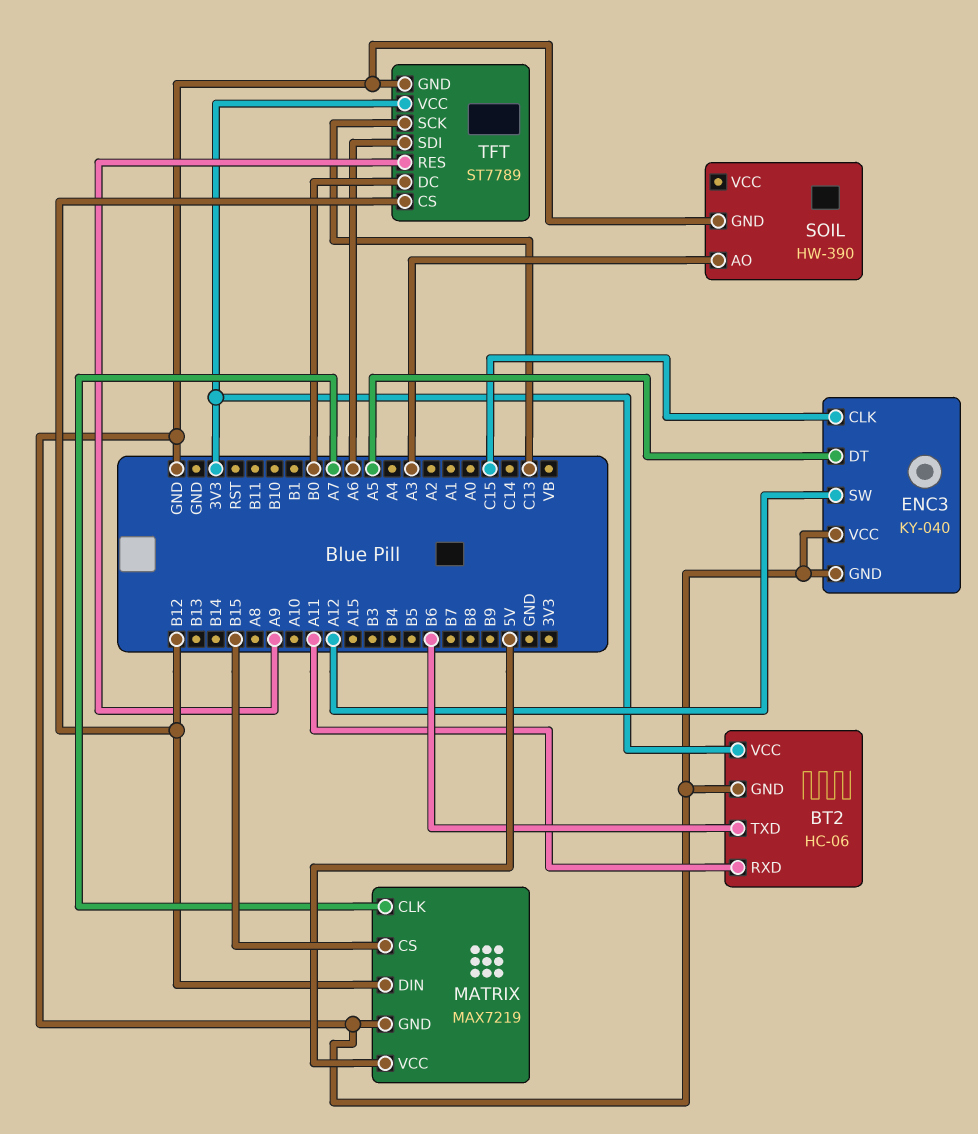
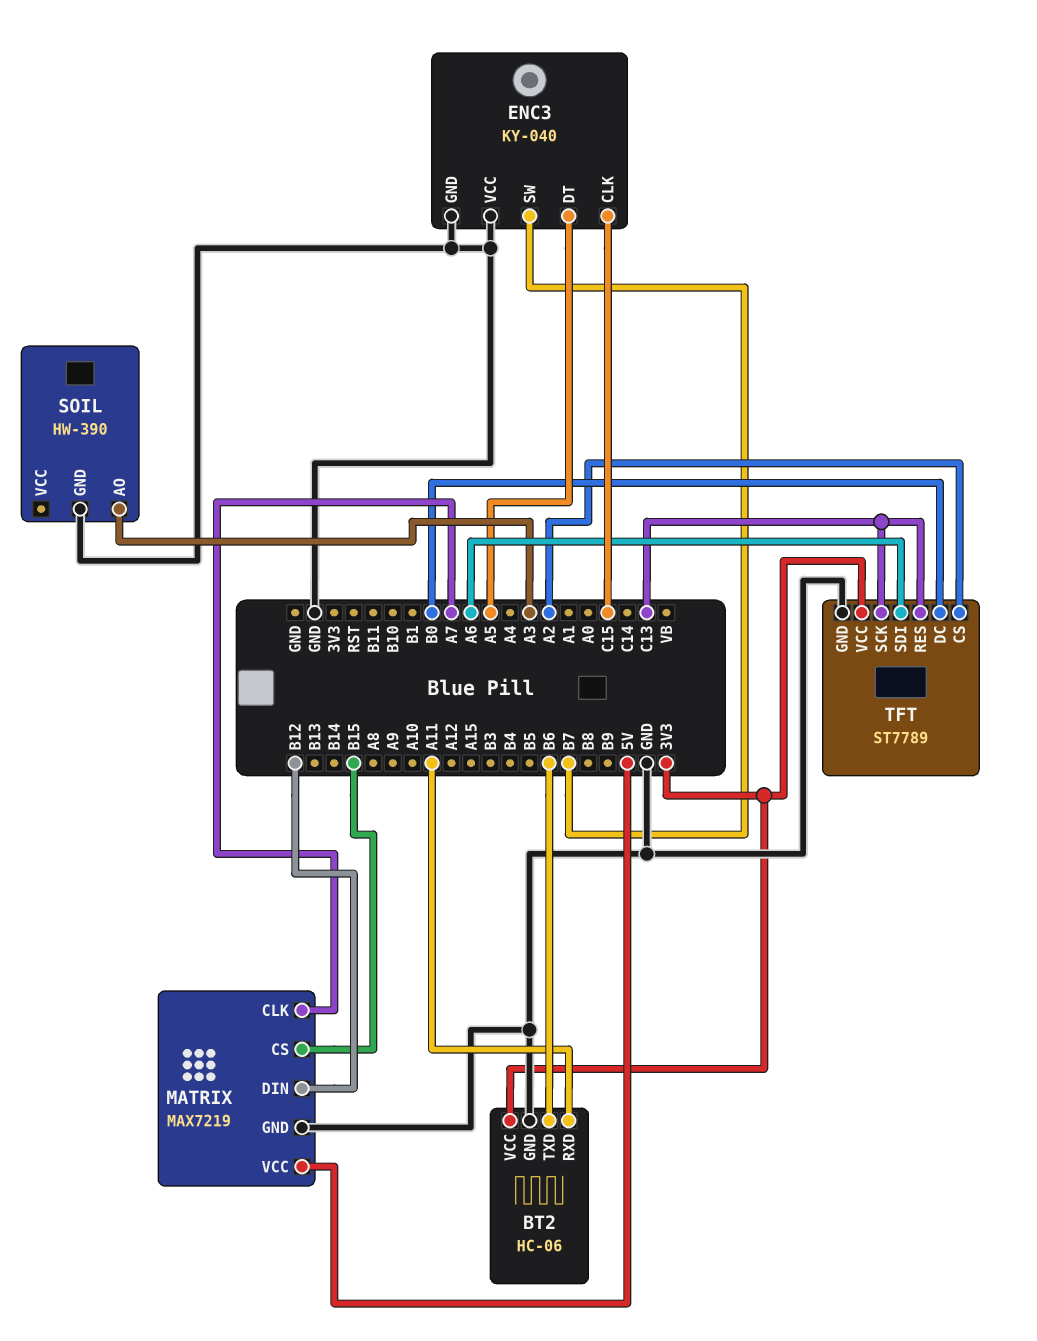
ENC3 pin SW: A12 -> B7
TFT pin CS: B12 -> A2
TFT pin RES: A9 -> C13

